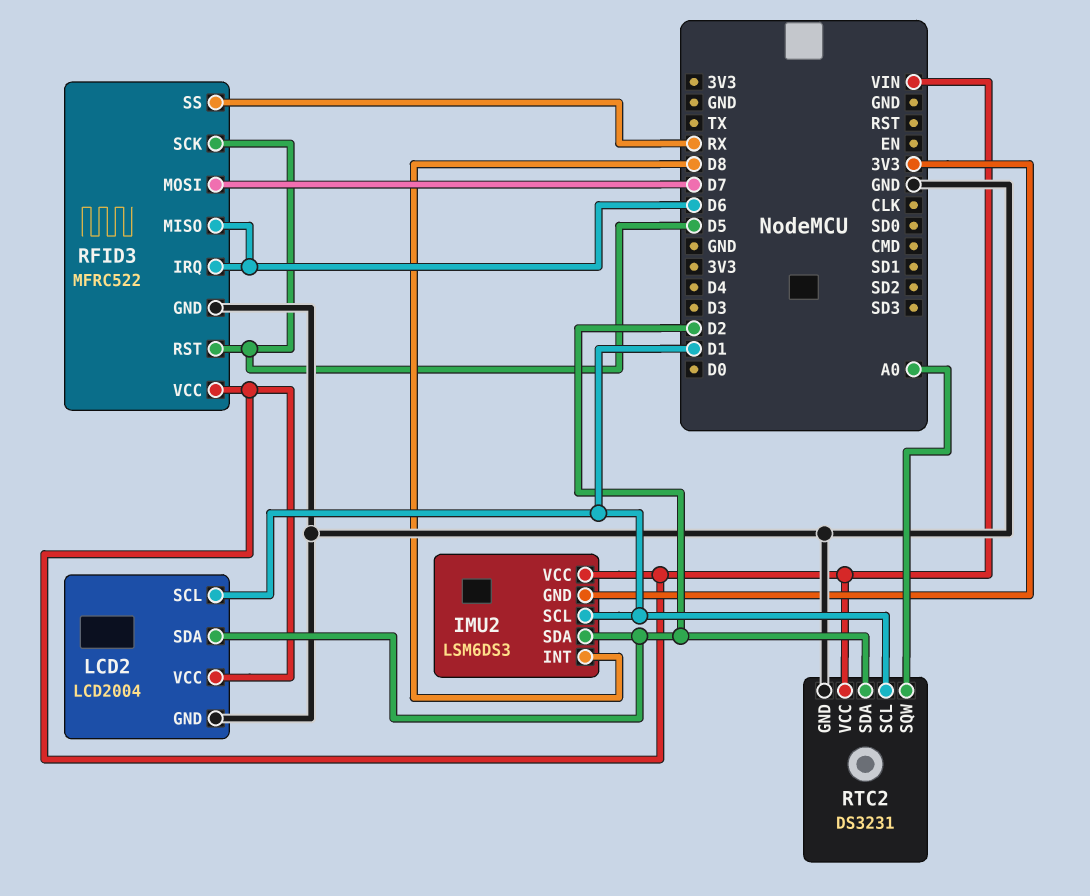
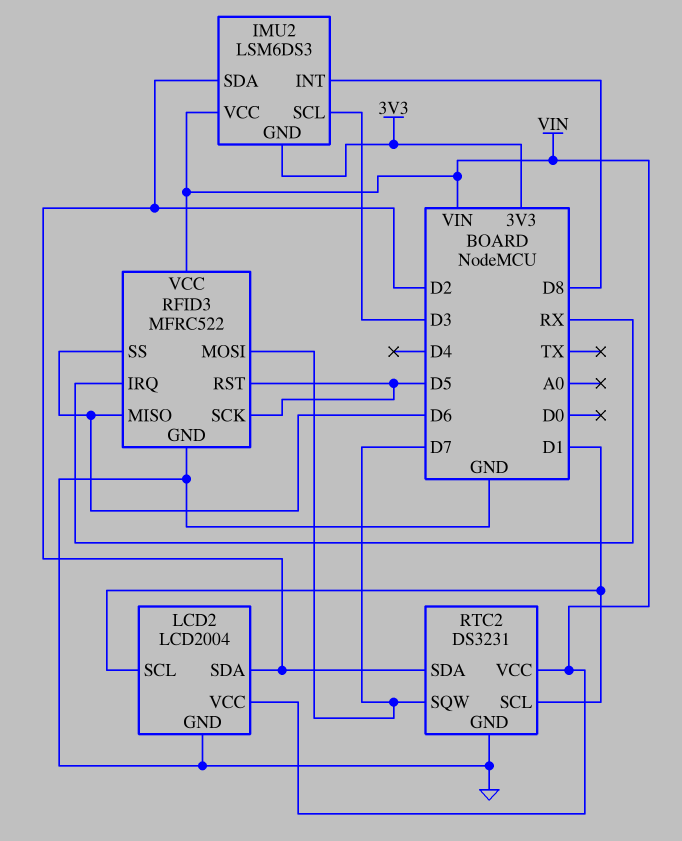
IMU2 pin SCL: D1 -> D3
RFID3 pin IRQ: D6 -> RX
RFID3 pin SS: RX -> D6
RTC2 pin SQW: A0 -> D7

